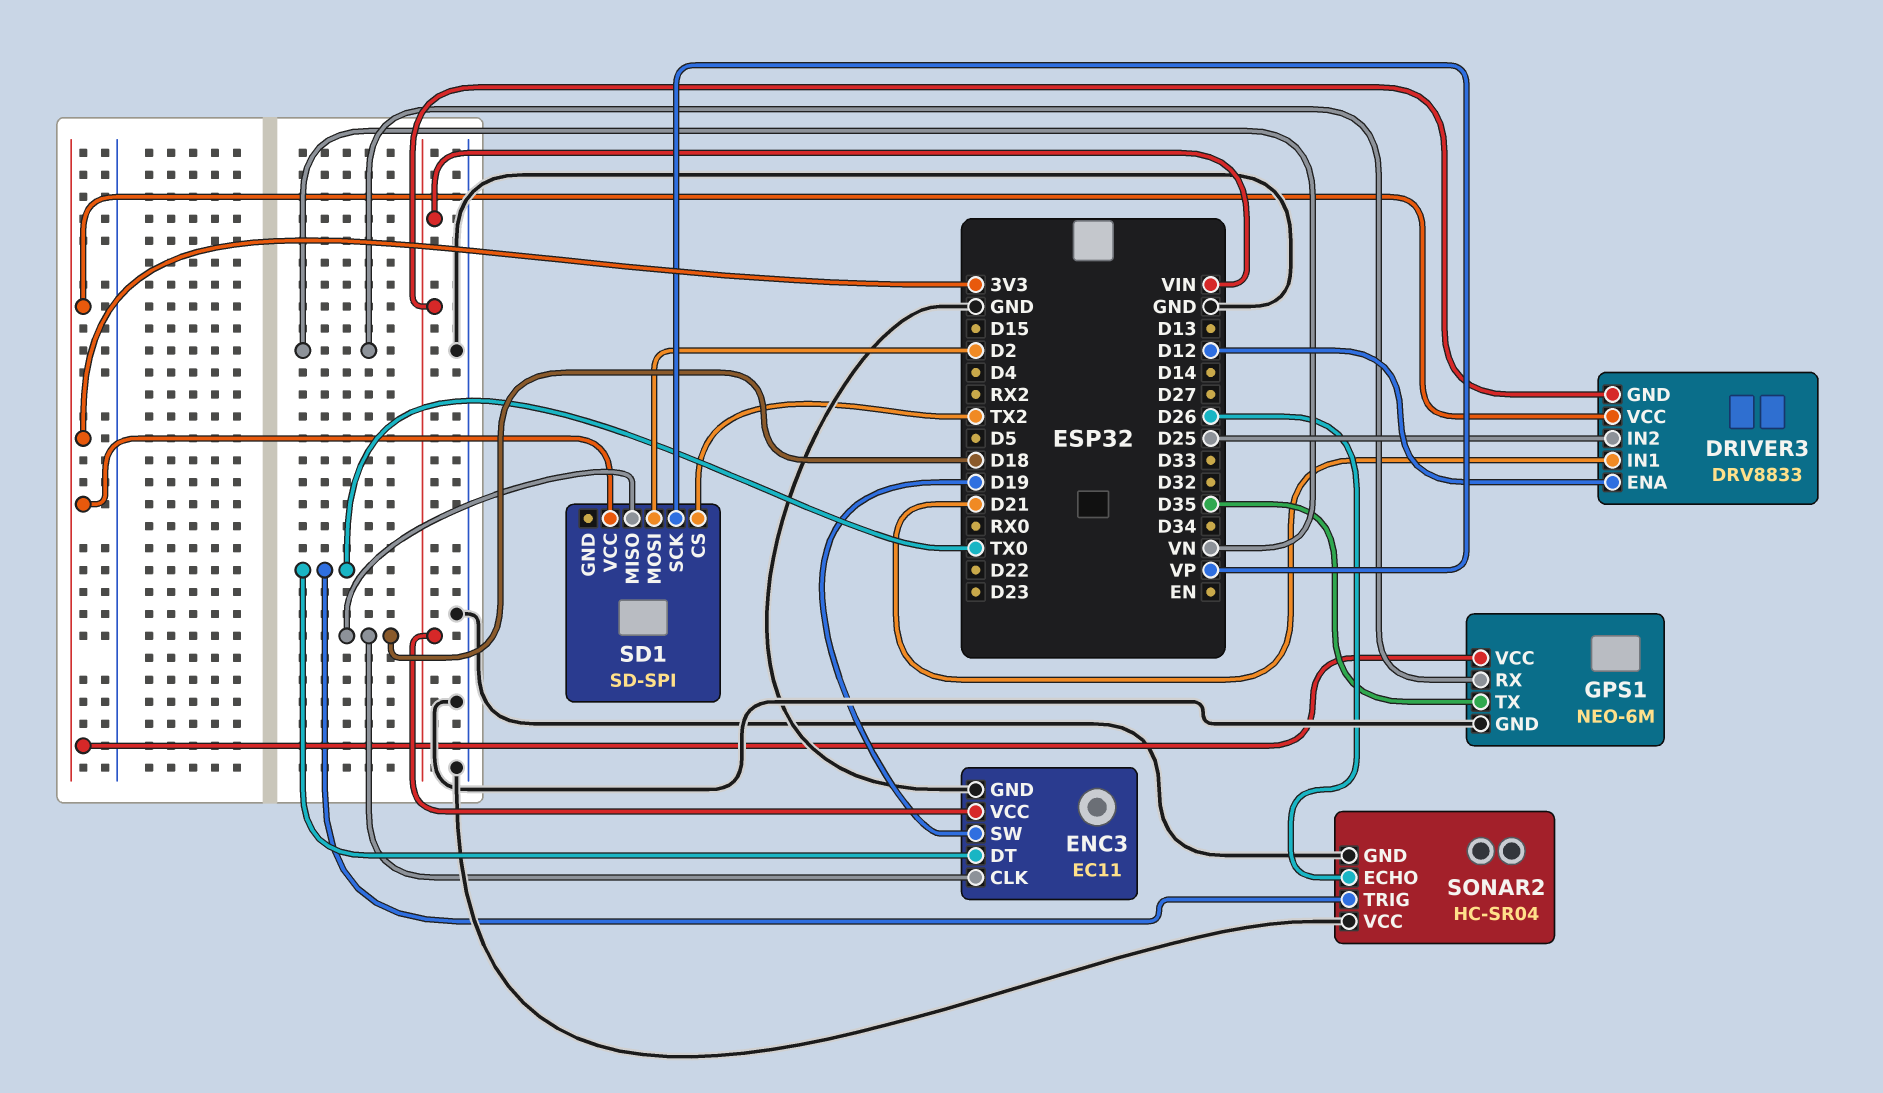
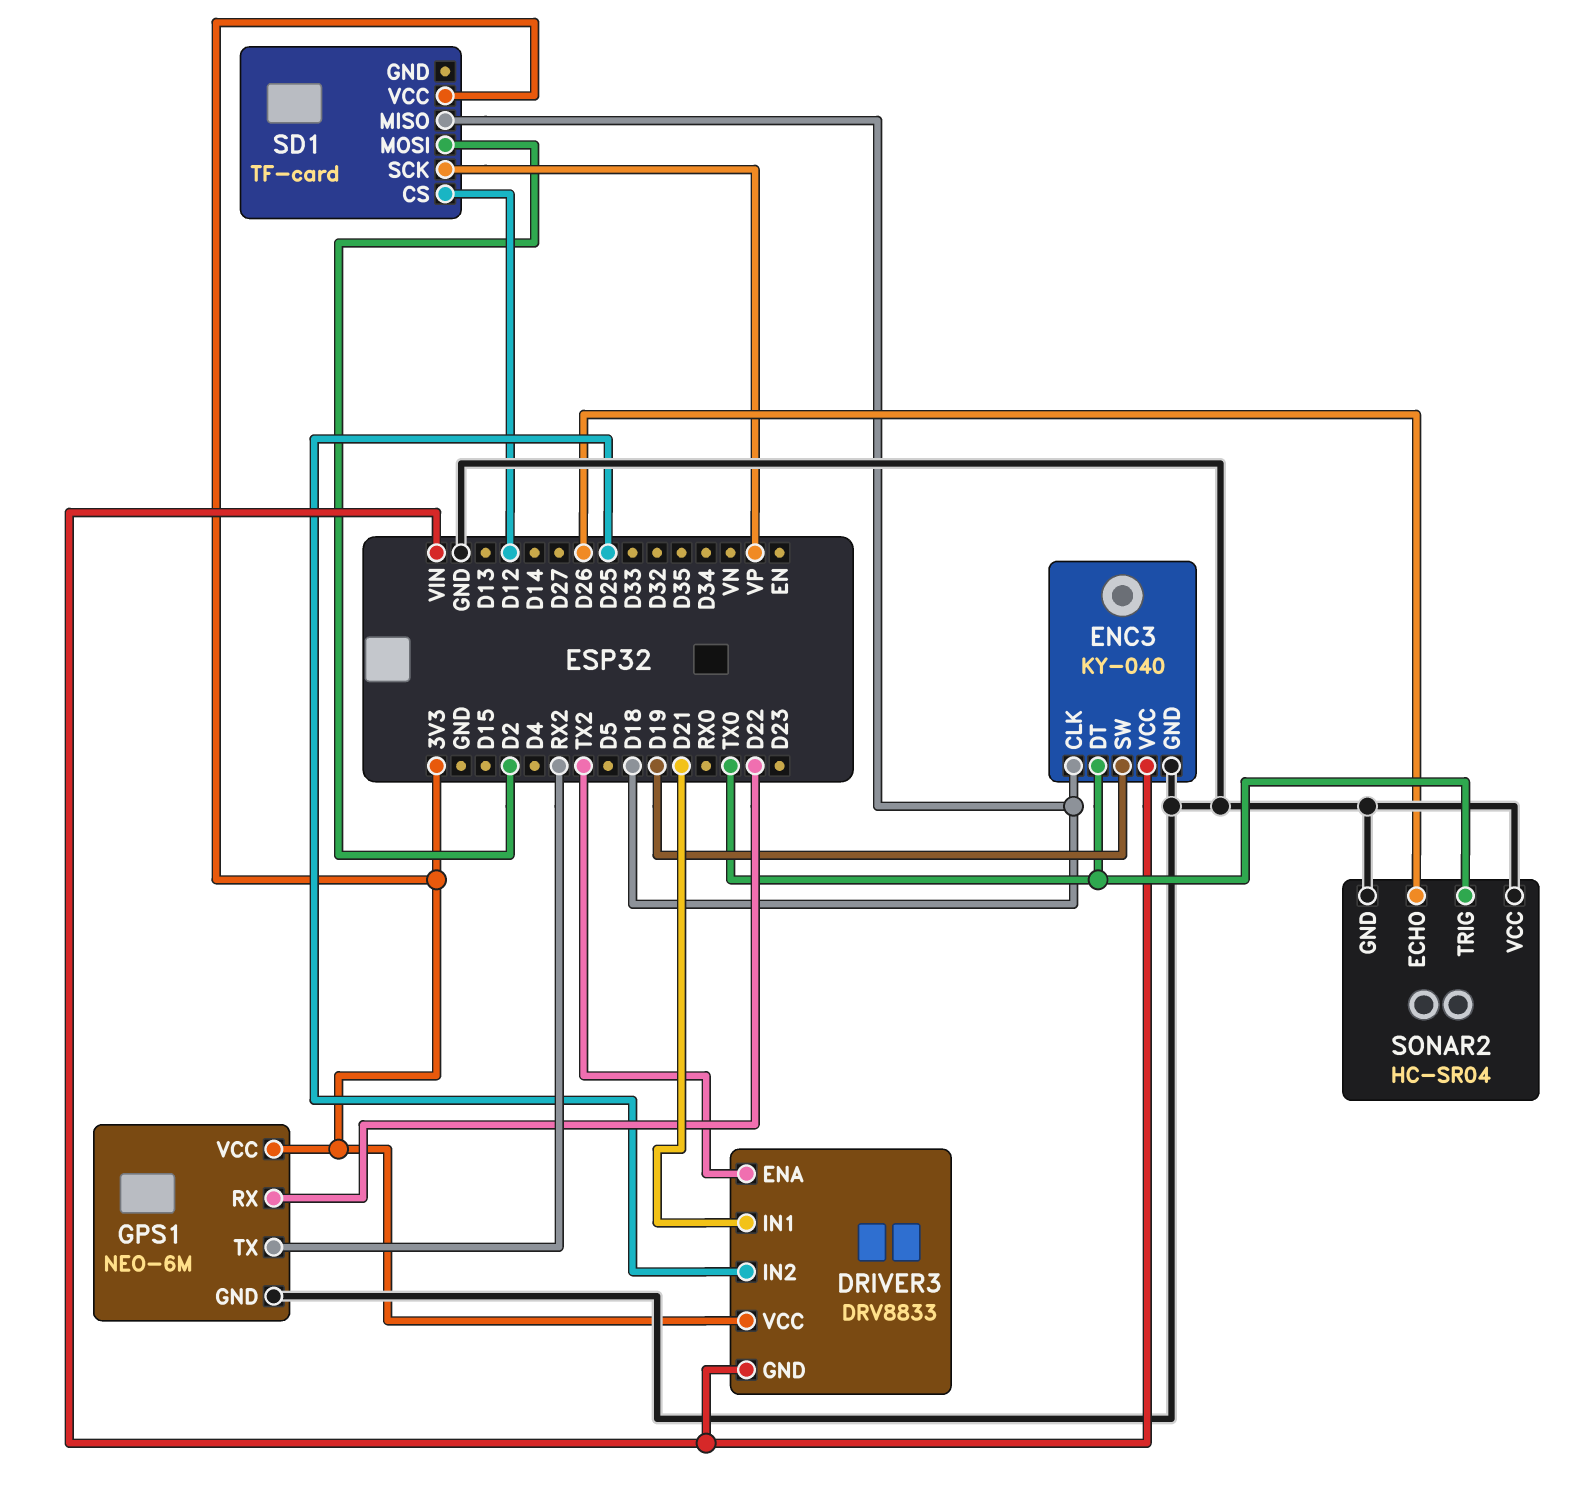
DRIVER3 pin ENA: D12 -> TX2
ENC3: EC11 -> KY-040
GPS1 pin RX: VN -> D22
GPS1 pin TX: D35 -> RX2
SD1: SD-SPI -> TF-card
SD1 pin CS: TX2 -> D12

